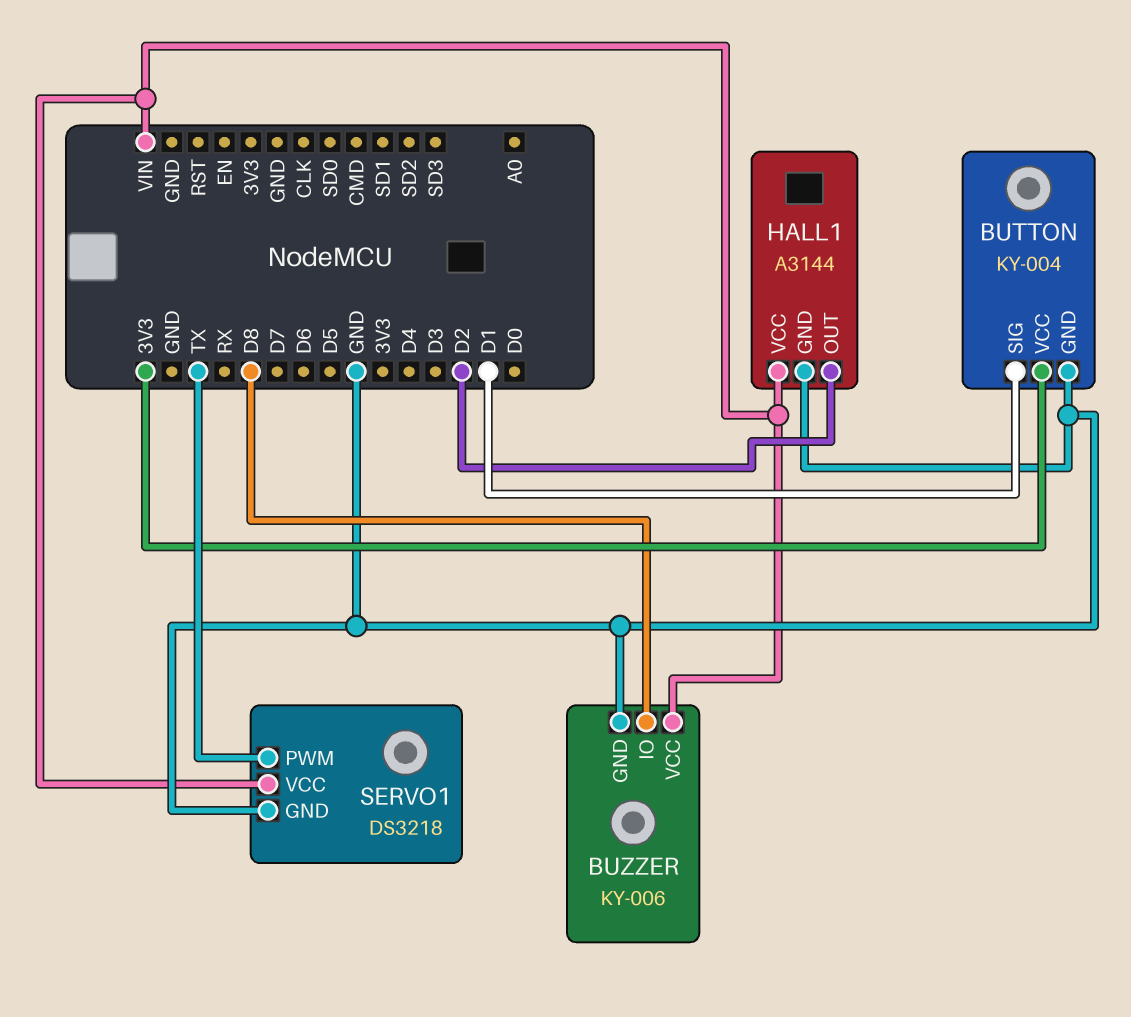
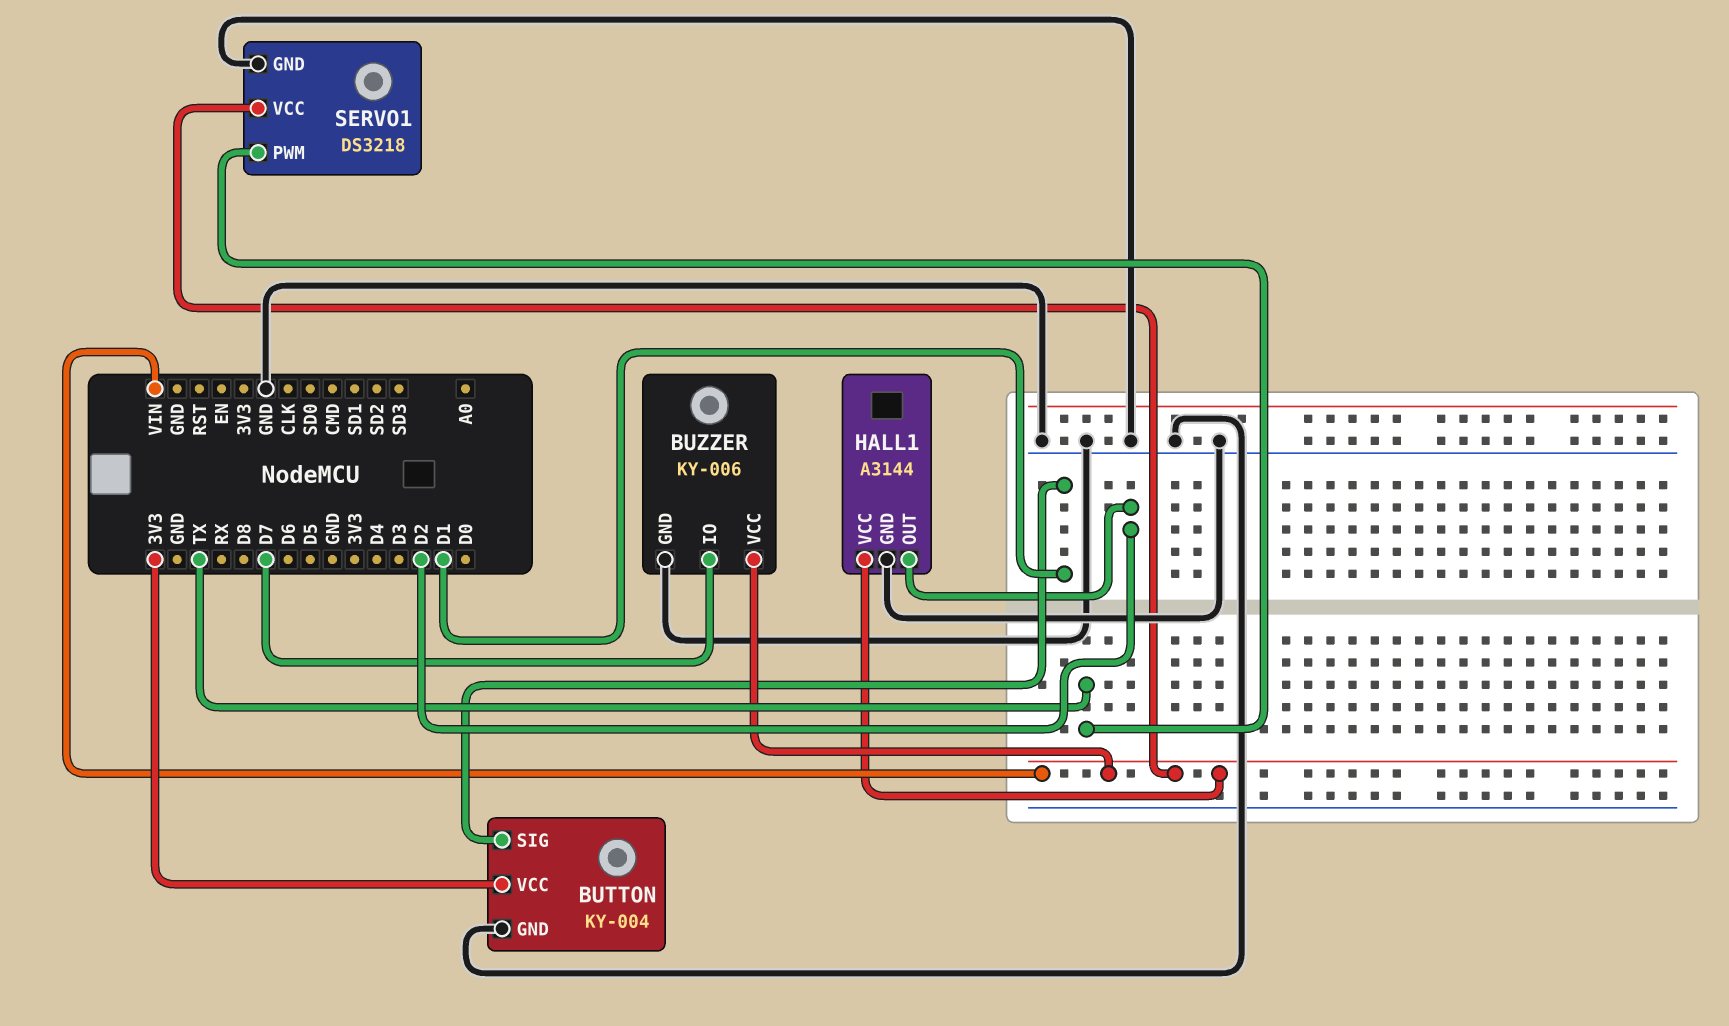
BUZZER pin IO: D8 -> D7

